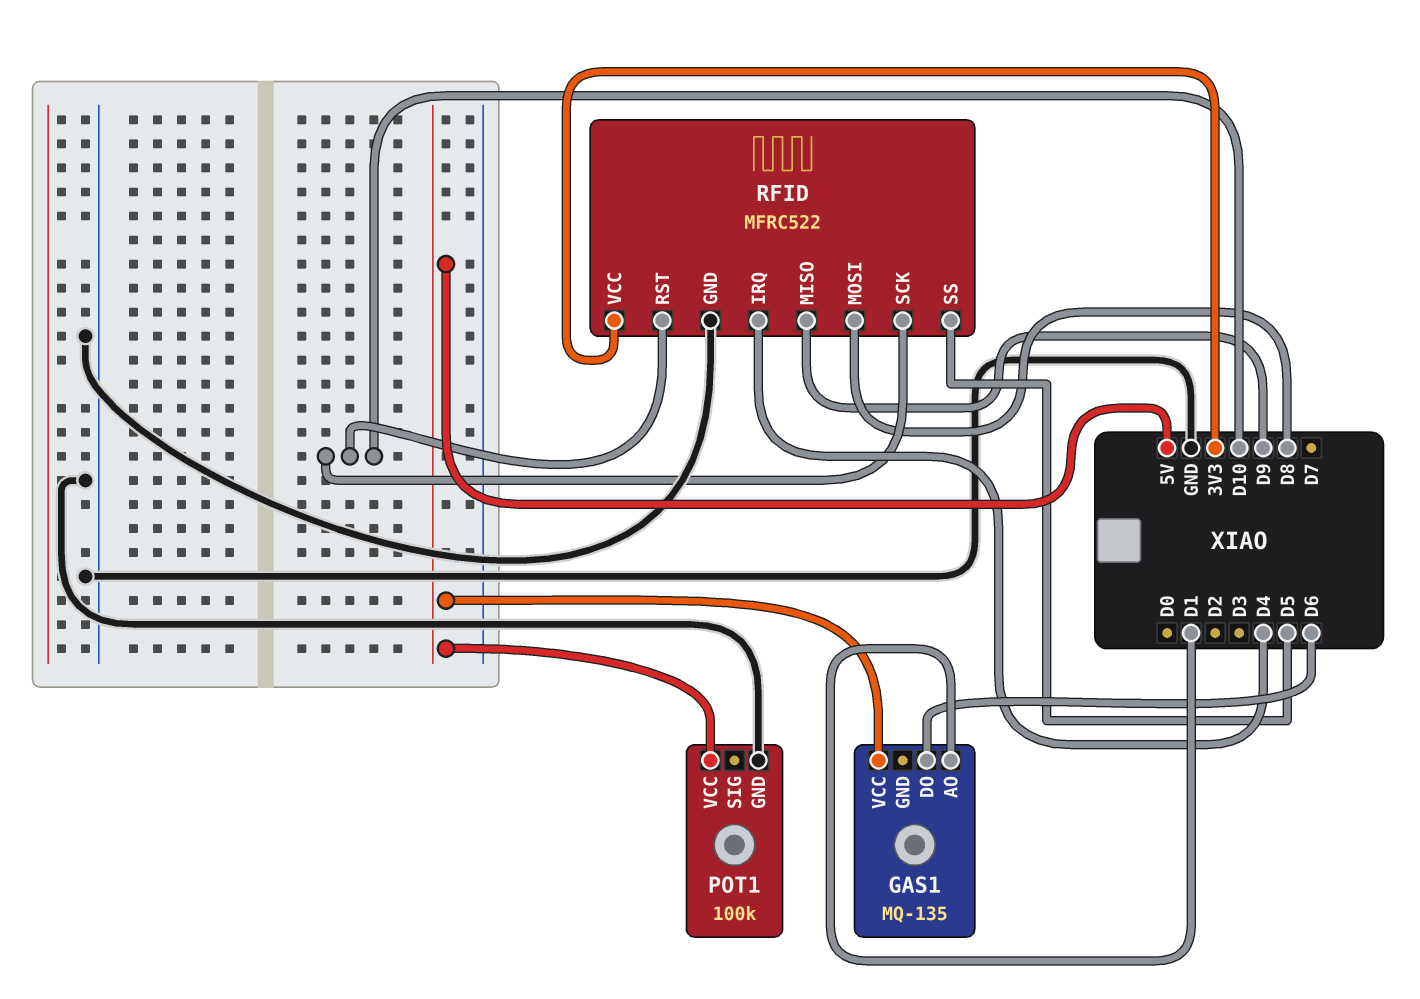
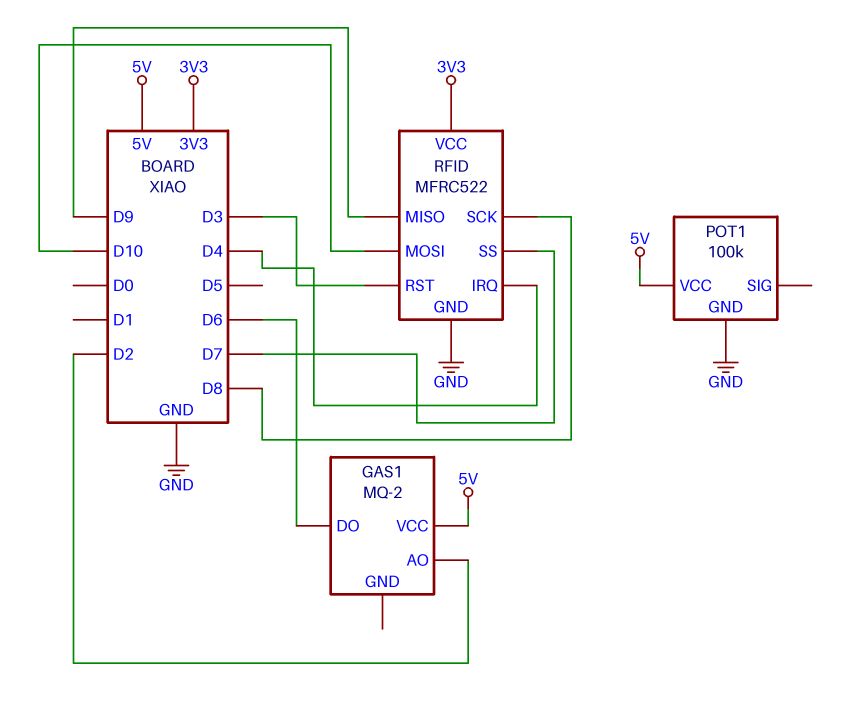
GAS1: MQ-135 -> MQ-2
GAS1 pin AO: D1 -> D2
RFID pin MOSI: D8 -> D10
RFID pin RST: D10 -> D3
RFID pin SCK: D10 -> D8
RFID pin SS: D5 -> D7

